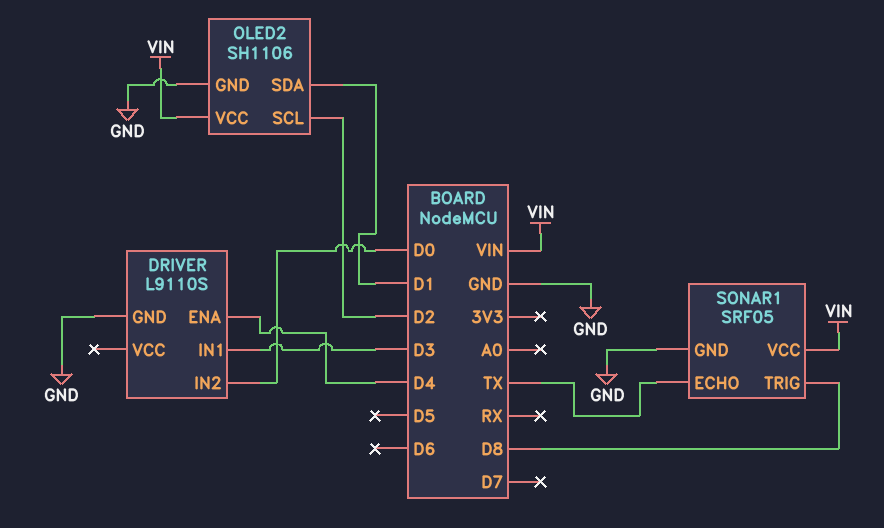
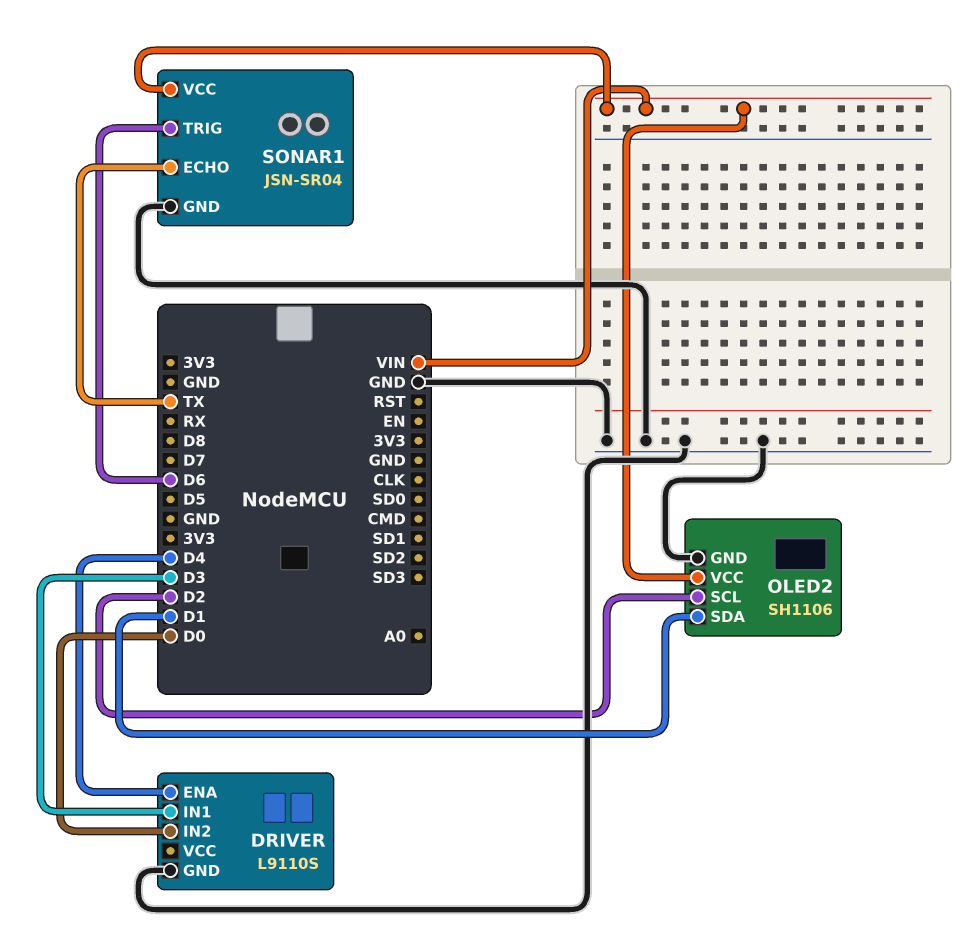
SONAR1: SRF05 -> JSN-SR04
SONAR1 pin TRIG: D8 -> D6

